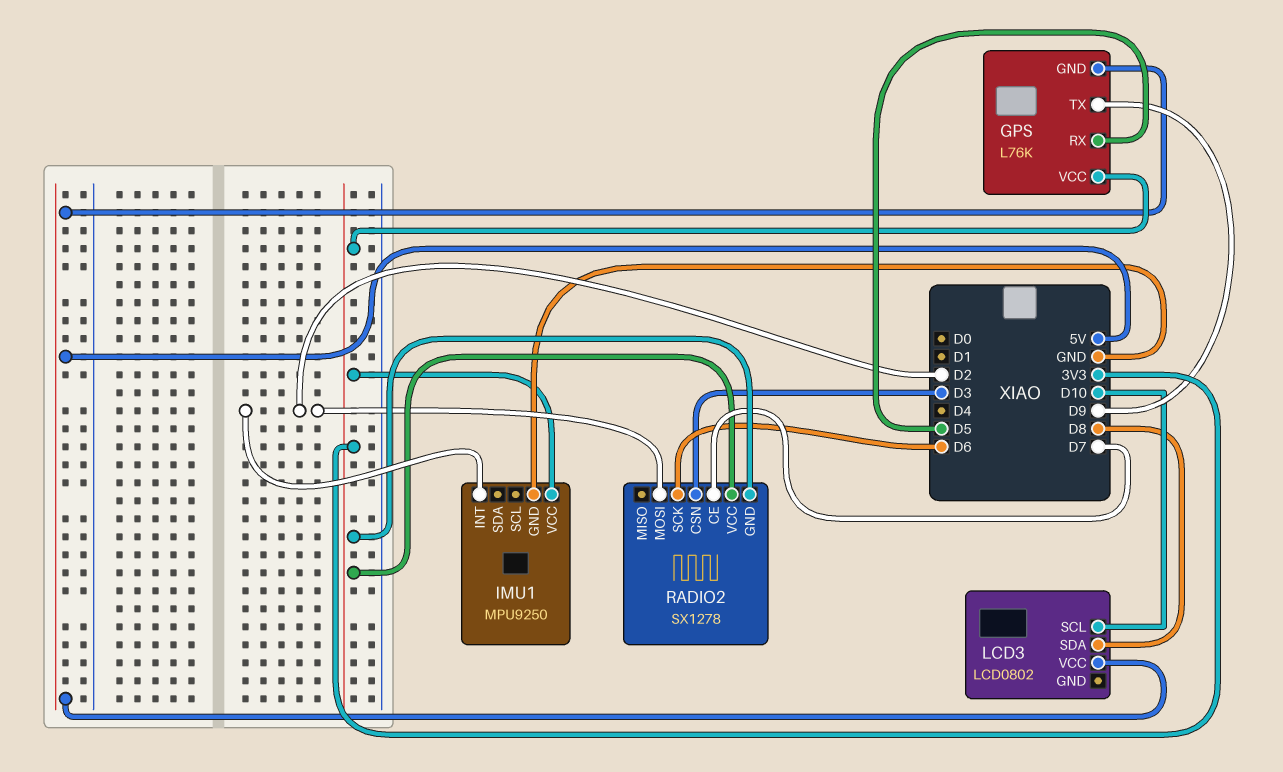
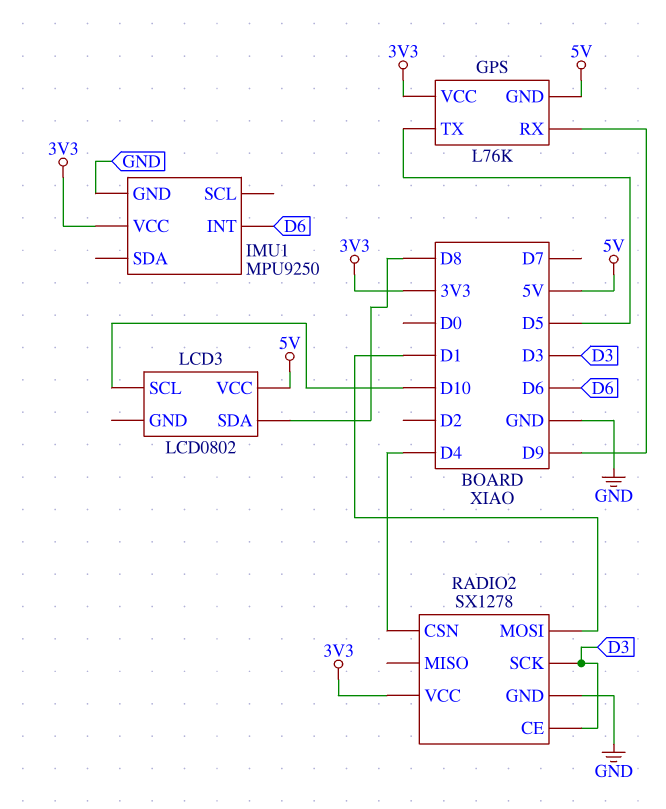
GPS pin RX: D5 -> D9
GPS pin TX: D9 -> D5
IMU1 pin INT: D2 -> D6
RADIO2 pin CE: D7 -> D3
RADIO2 pin CSN: D3 -> D4
RADIO2 pin GND: 3V3 -> GND
RADIO2 pin MOSI: D2 -> D1
RADIO2 pin SCK: D6 -> D3

